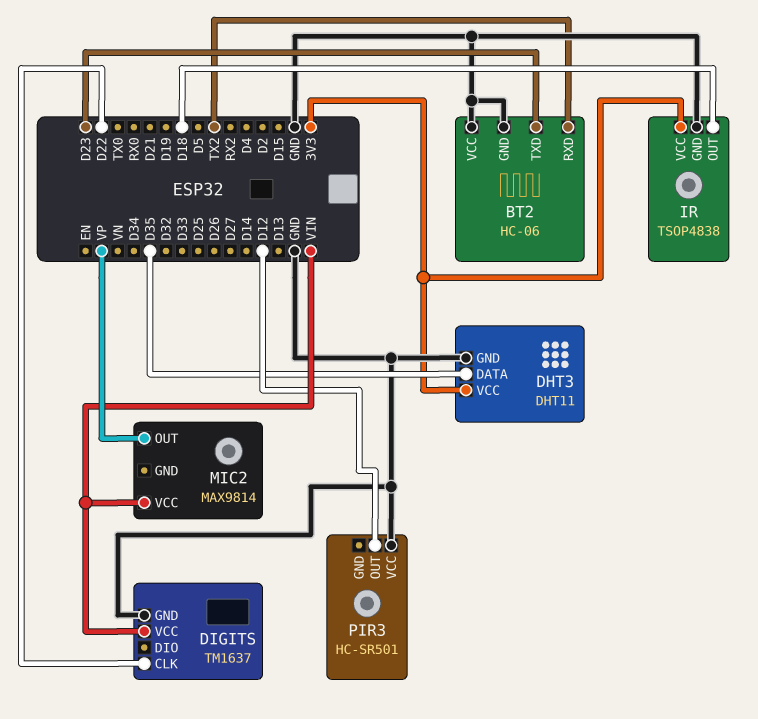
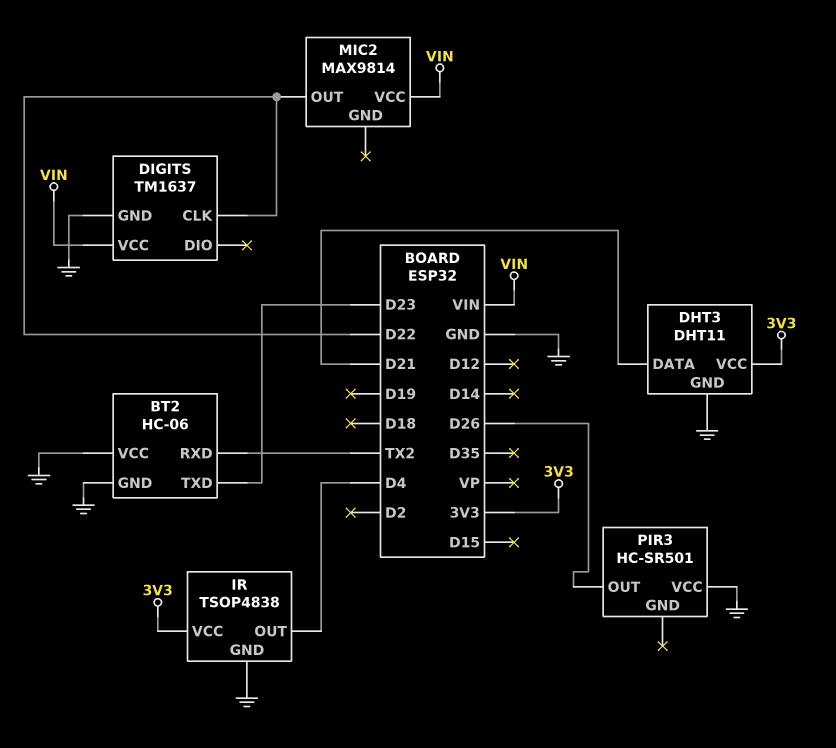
DHT3 pin DATA: D35 -> D21
IR pin OUT: D18 -> D4
MIC2 pin OUT: VP -> D22
PIR3 pin OUT: D12 -> D26

